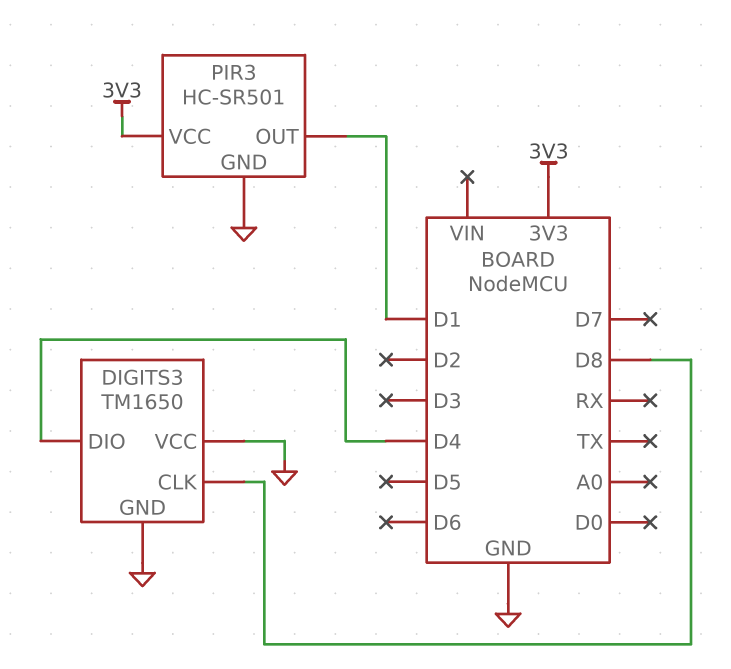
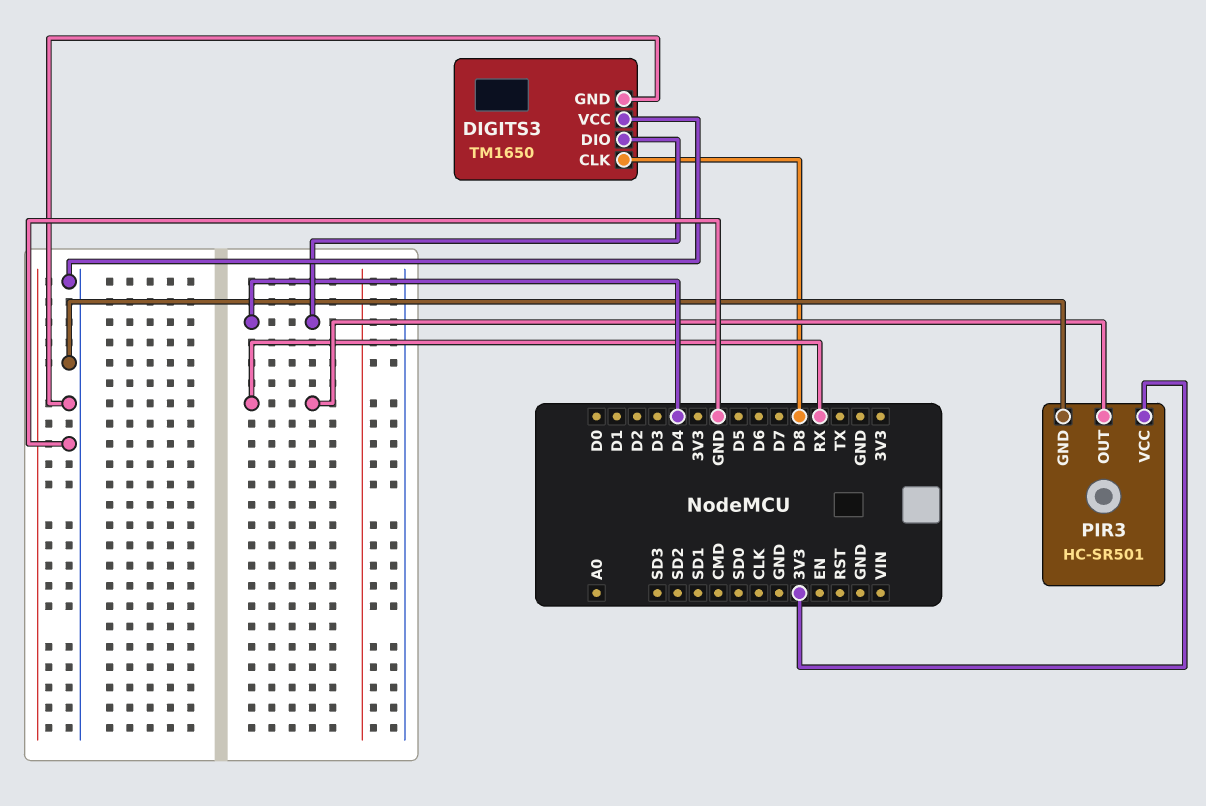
PIR3 pin OUT: D1 -> RX

